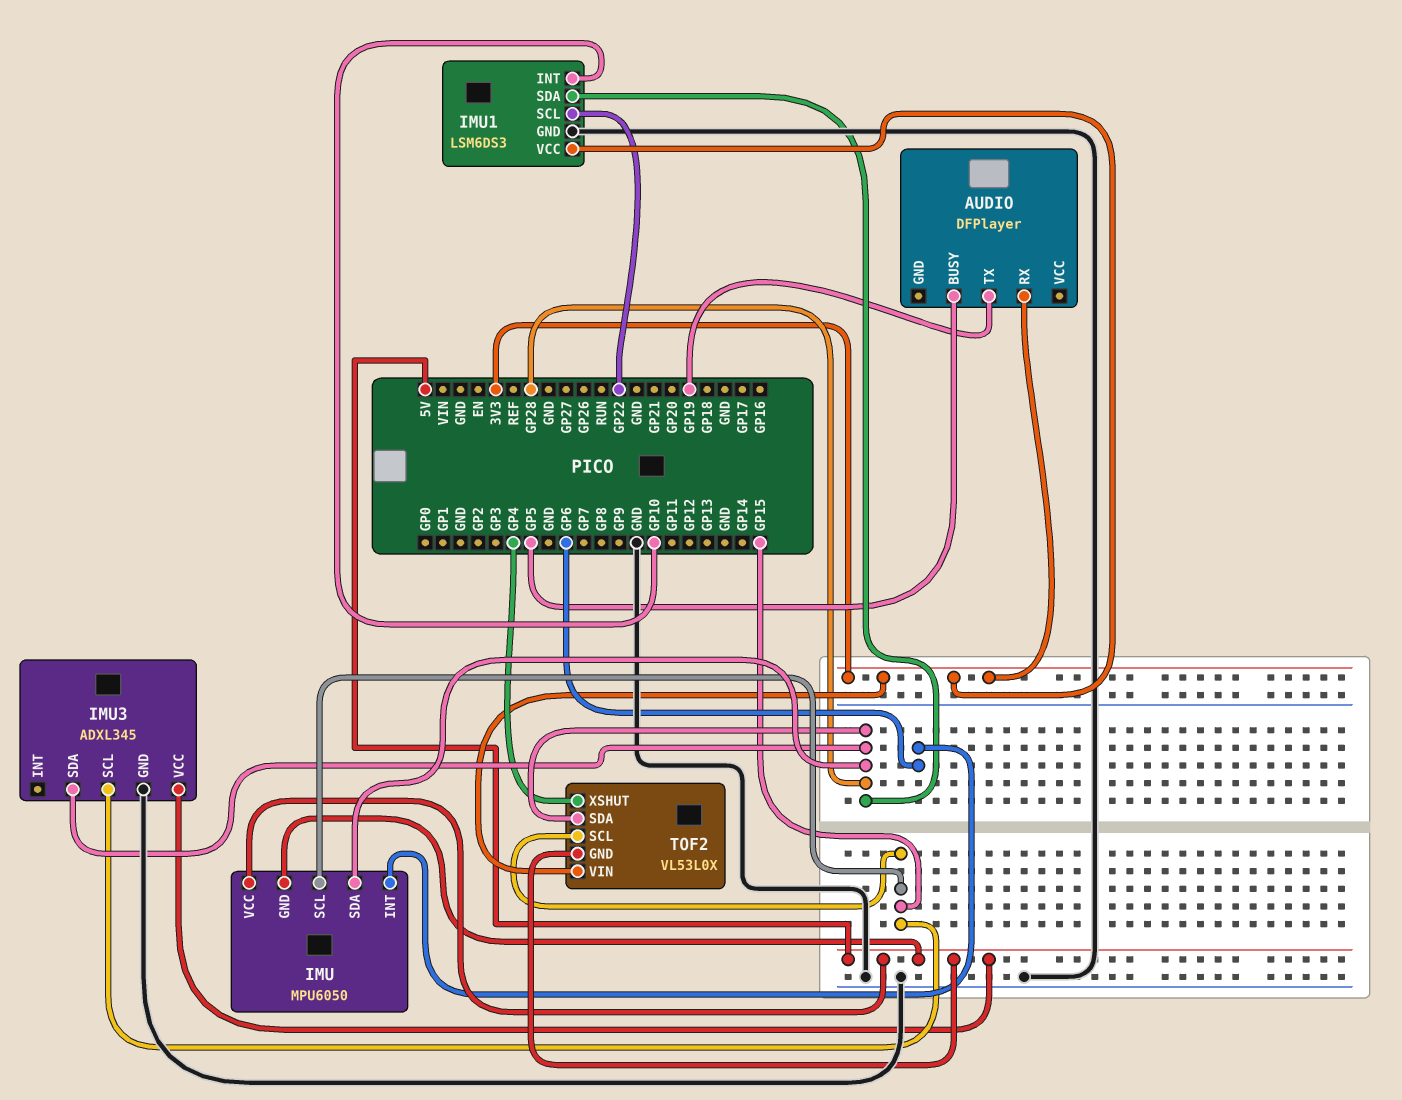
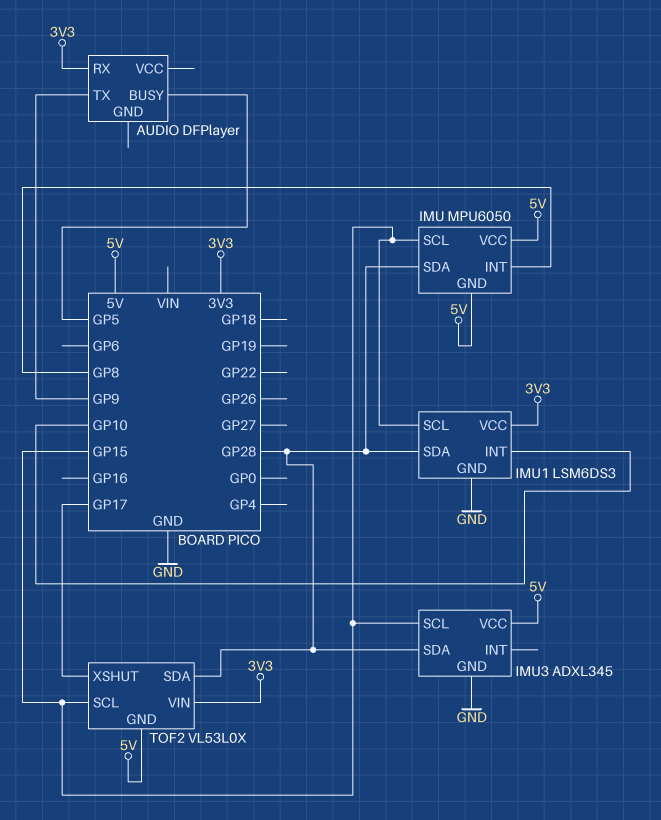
AUDIO pin TX: GP19 -> GP9
IMU pin INT: GP6 -> GP8
IMU1 pin SCL: GP22 -> GP15
TOF2 pin XSHUT: GP4 -> GP17

